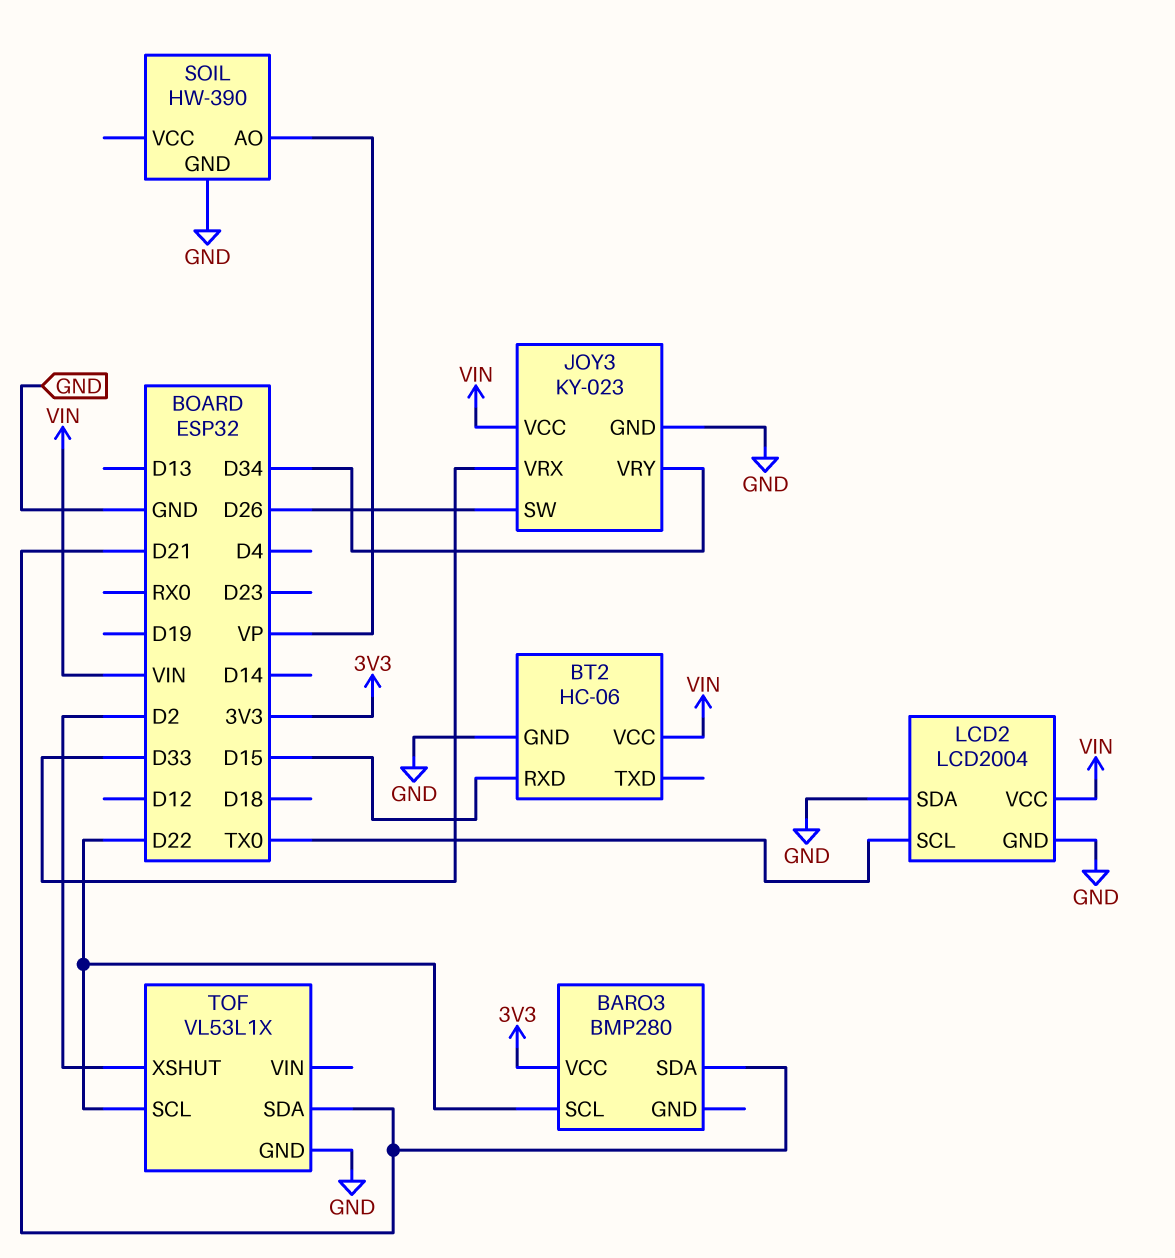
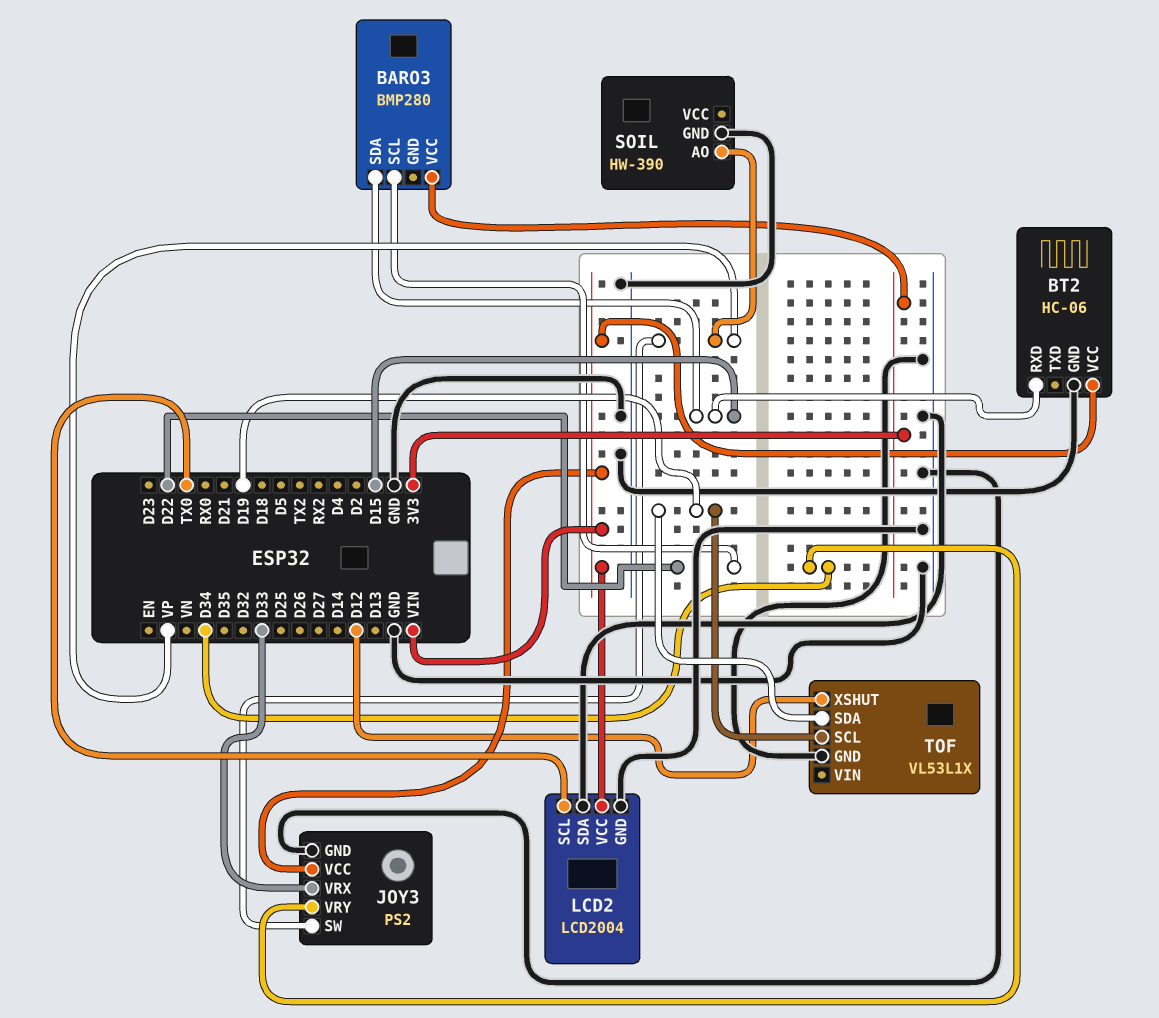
BARO3 pin SDA: D21 -> D15
JOY3: KY-023 -> PS2
JOY3 pin SW: D26 -> VP
TOF pin SCL: D22 -> D19
TOF pin SDA: D21 -> D19
TOF pin XSHUT: D2 -> D12

